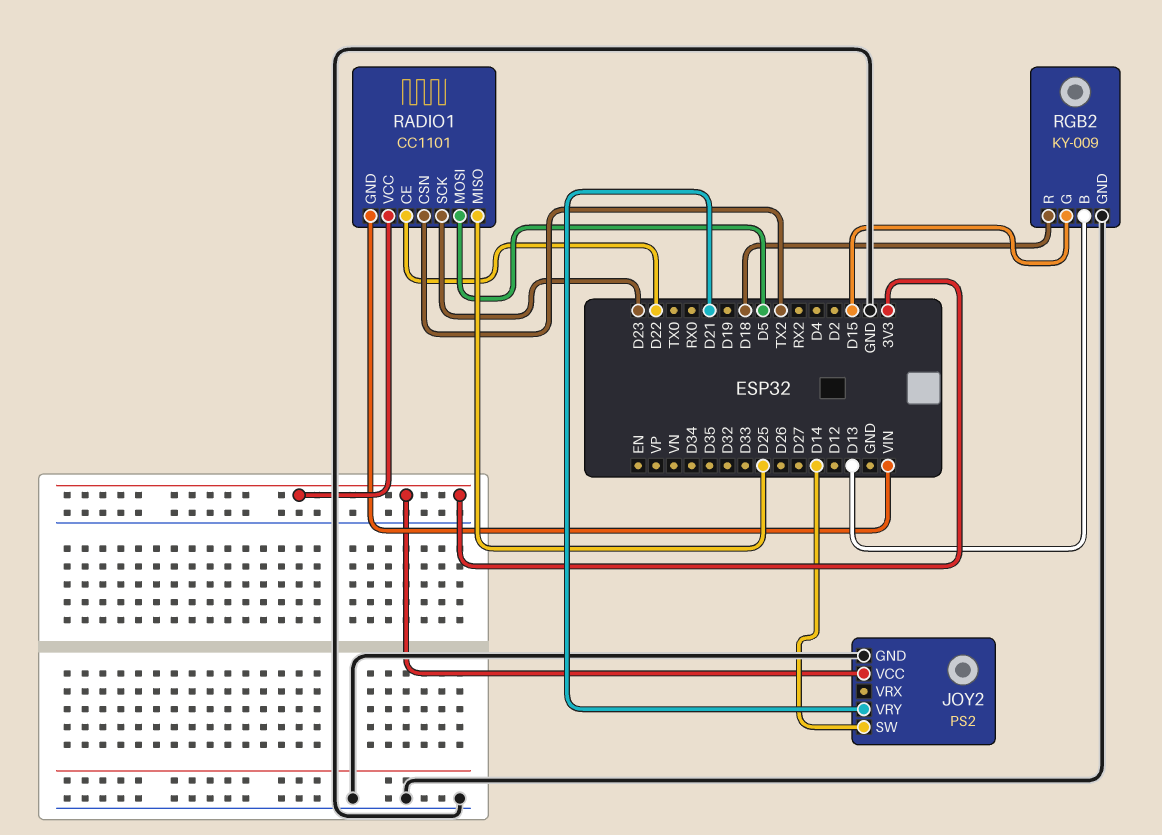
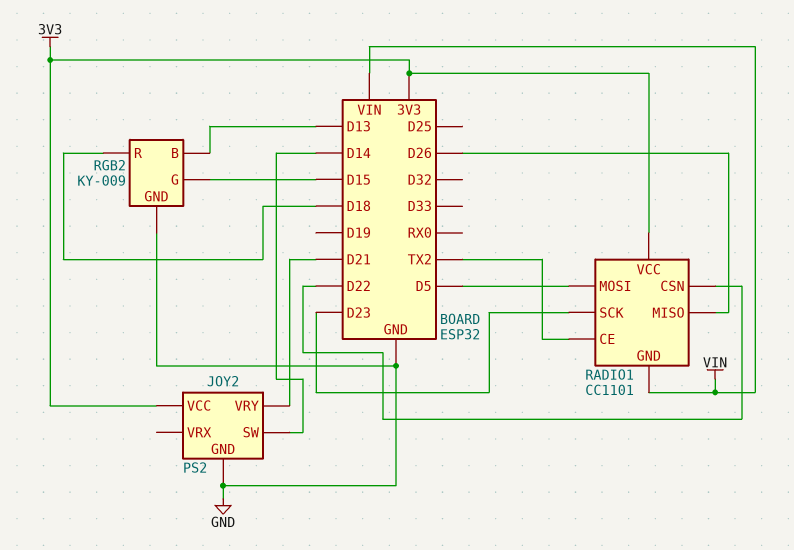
RADIO1 pin CE: D22 -> TX2
RADIO1 pin CSN: TX2 -> D22
RADIO1 pin MISO: D25 -> D26

